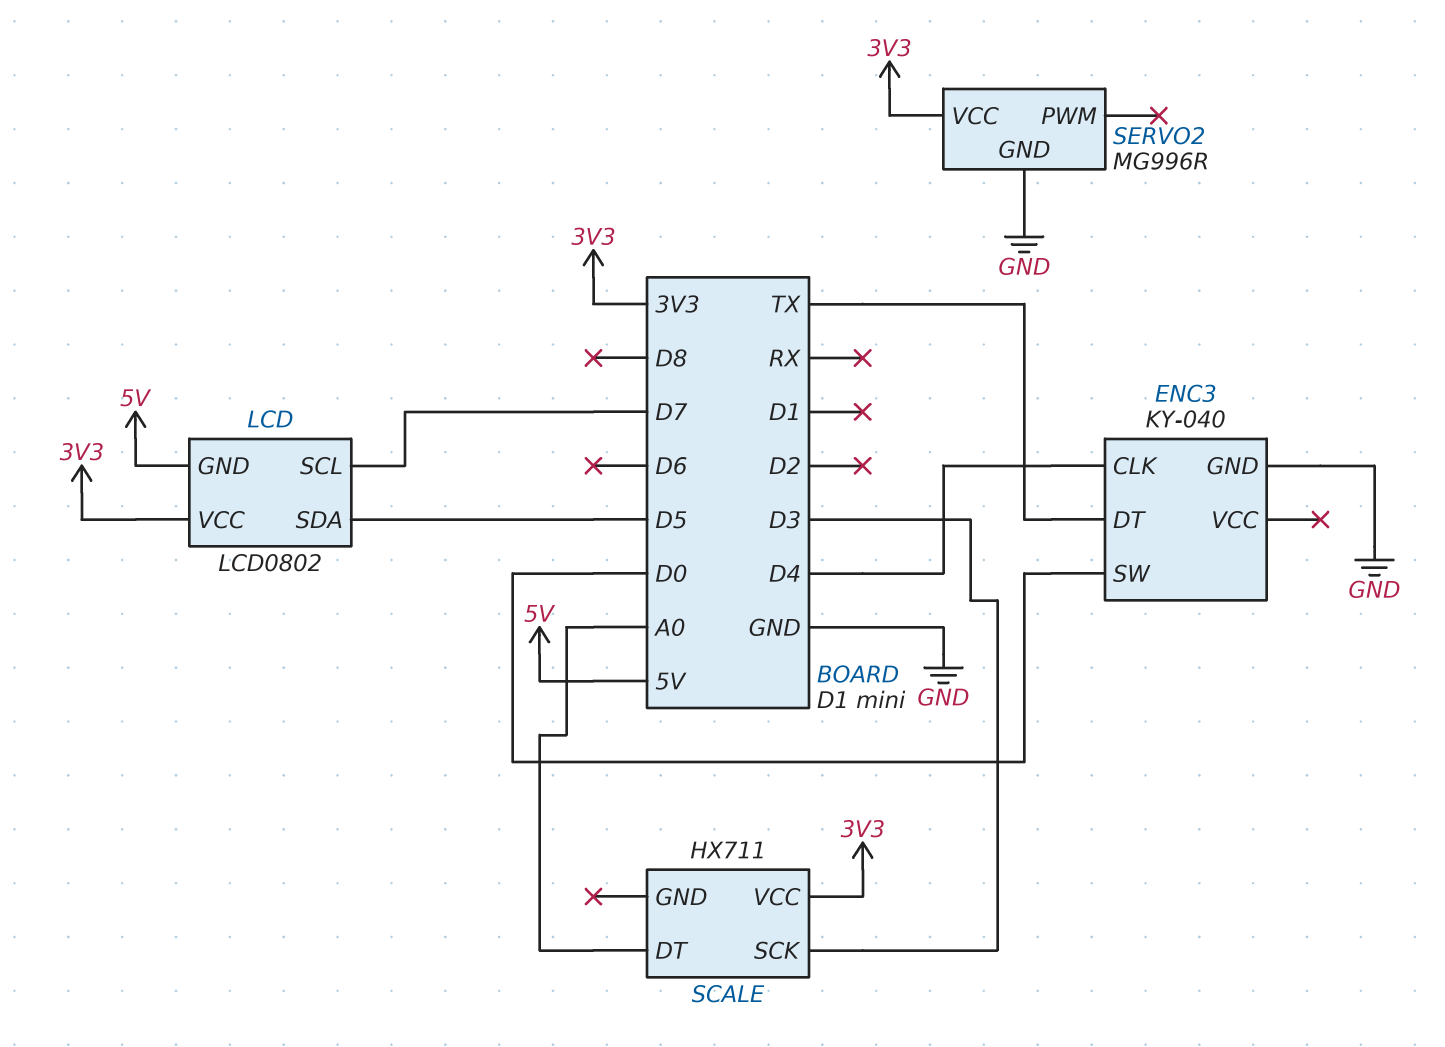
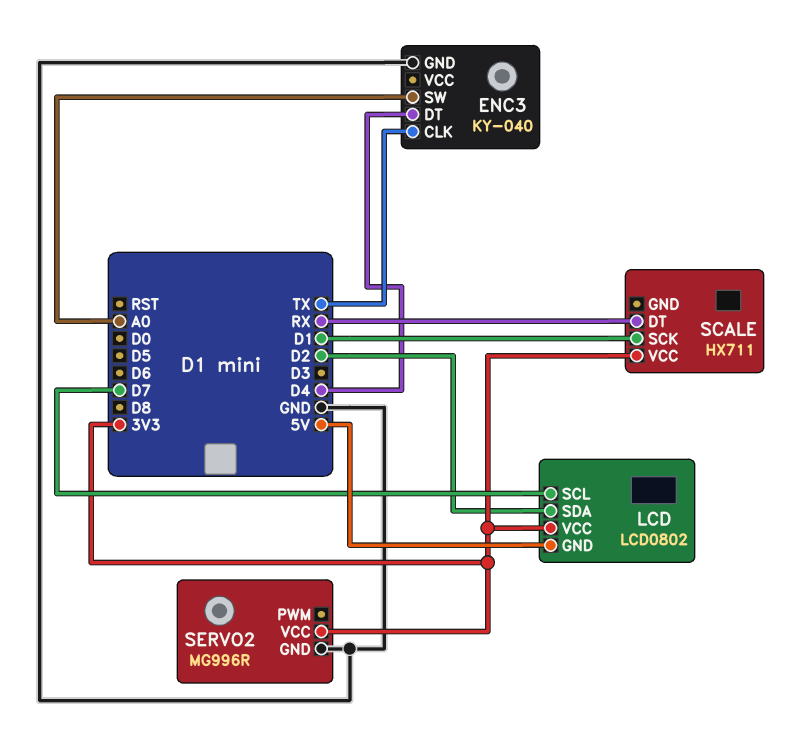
ENC3 pin CLK: D4 -> TX
ENC3 pin DT: TX -> D4
ENC3 pin SW: D0 -> A0
LCD pin SDA: D5 -> D2
SCALE pin DT: A0 -> RX
SCALE pin SCK: D3 -> D1

